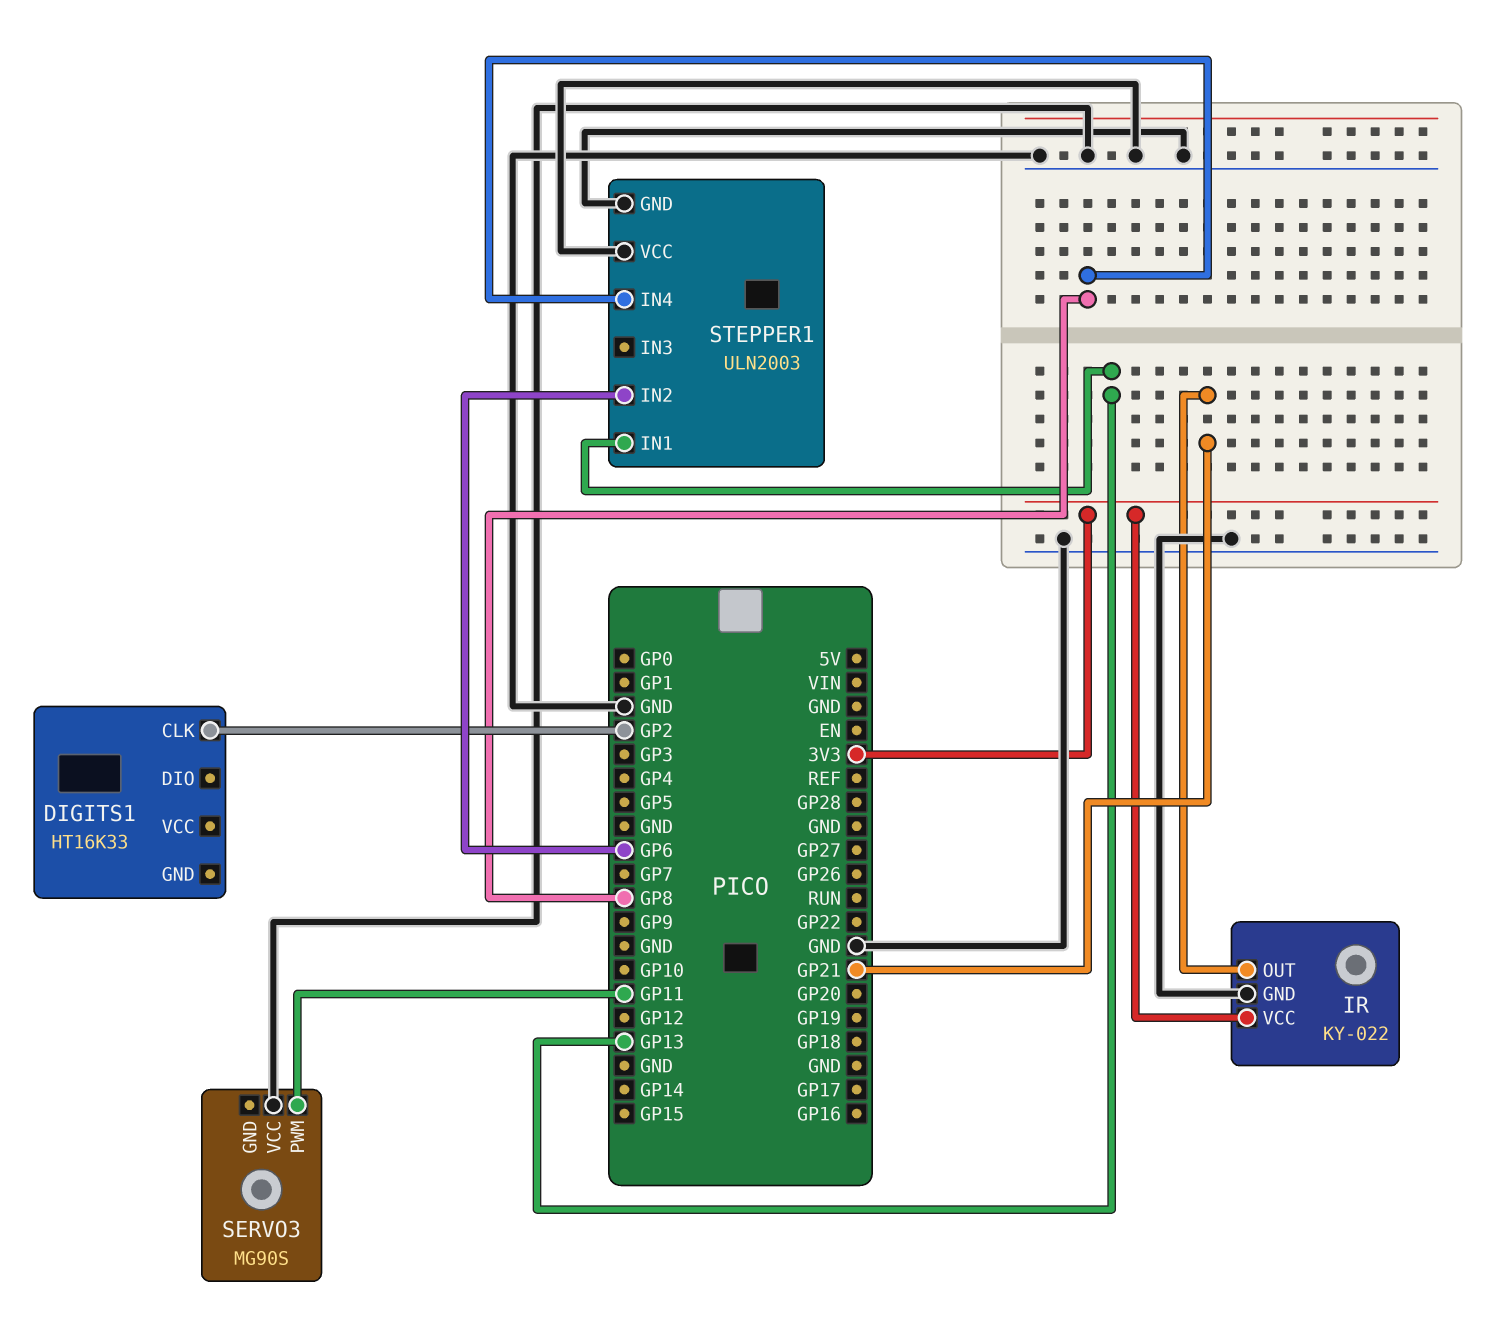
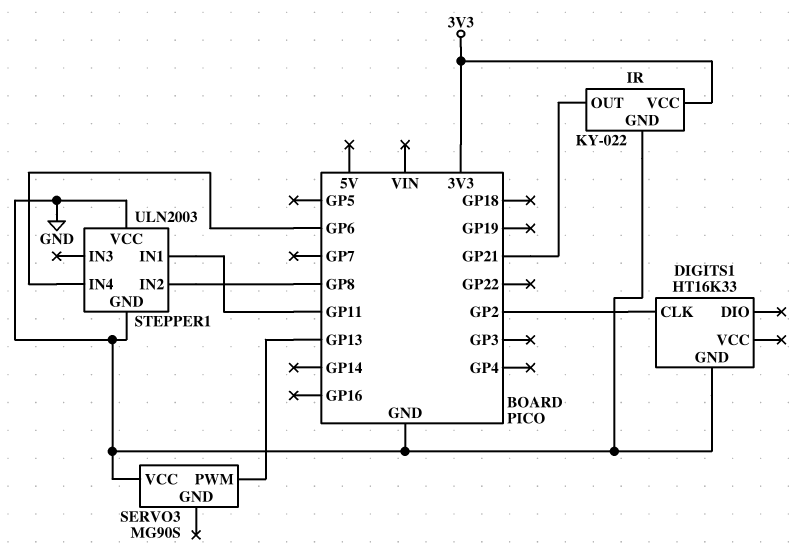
DIGITS1 pin GND: none -> GND
SERVO3 pin PWM: GP11 -> GP13
STEPPER1 pin IN1: GP13 -> GP11
STEPPER1 pin IN2: GP6 -> GP8
STEPPER1 pin IN4: GP8 -> GP6

